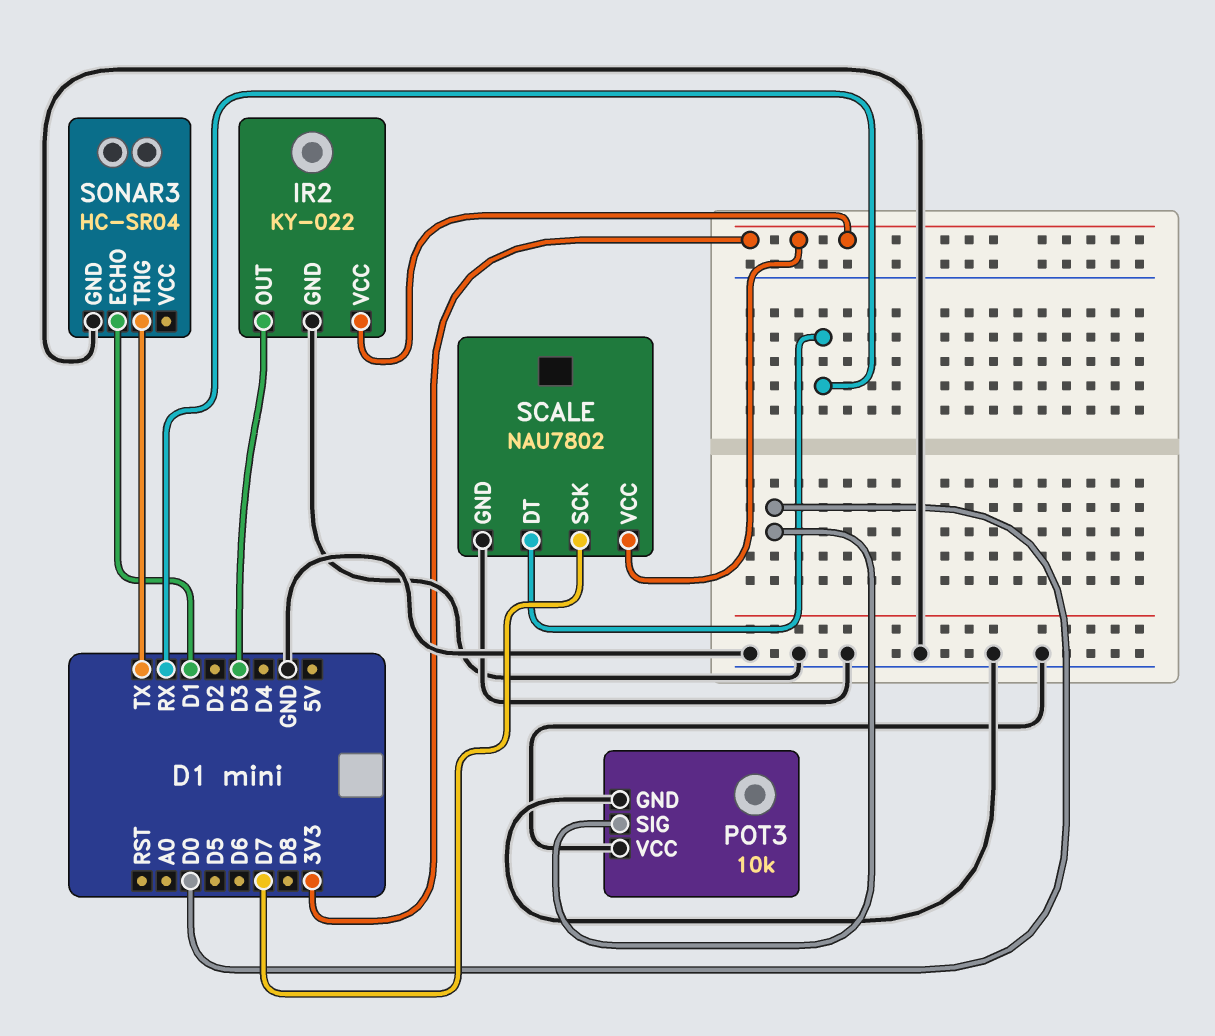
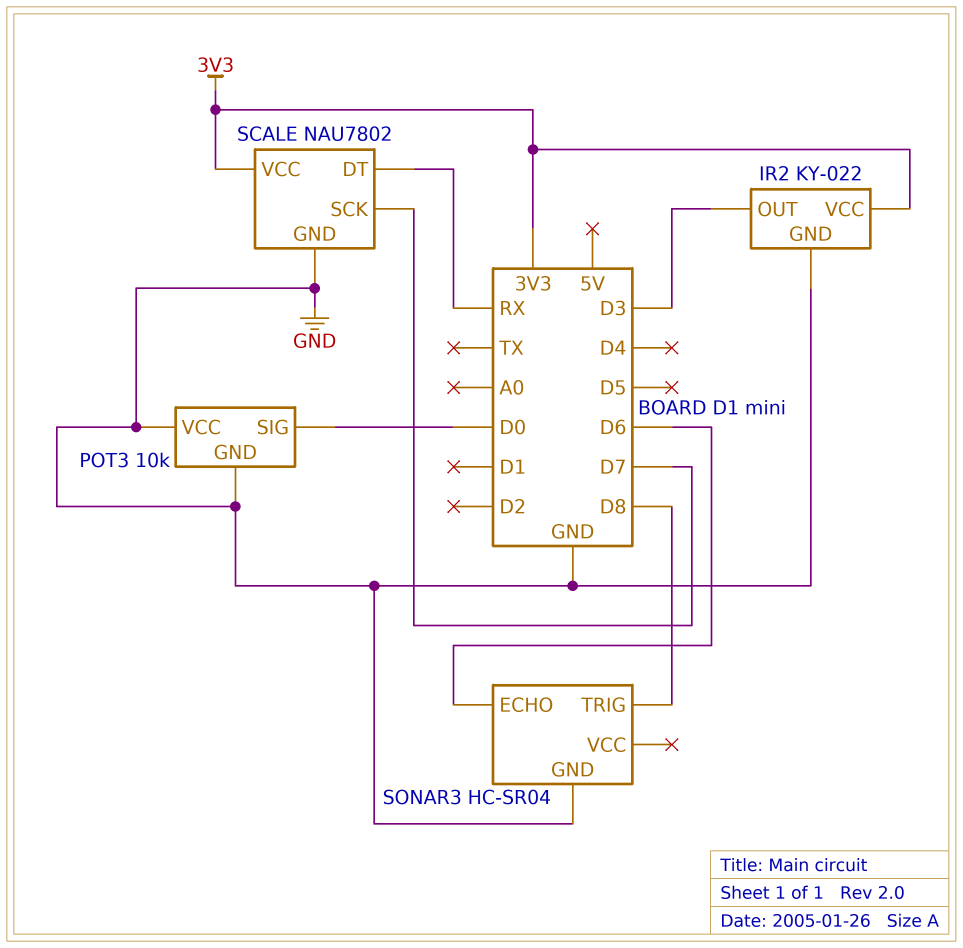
SONAR3 pin ECHO: D1 -> D6
SONAR3 pin TRIG: TX -> D8

